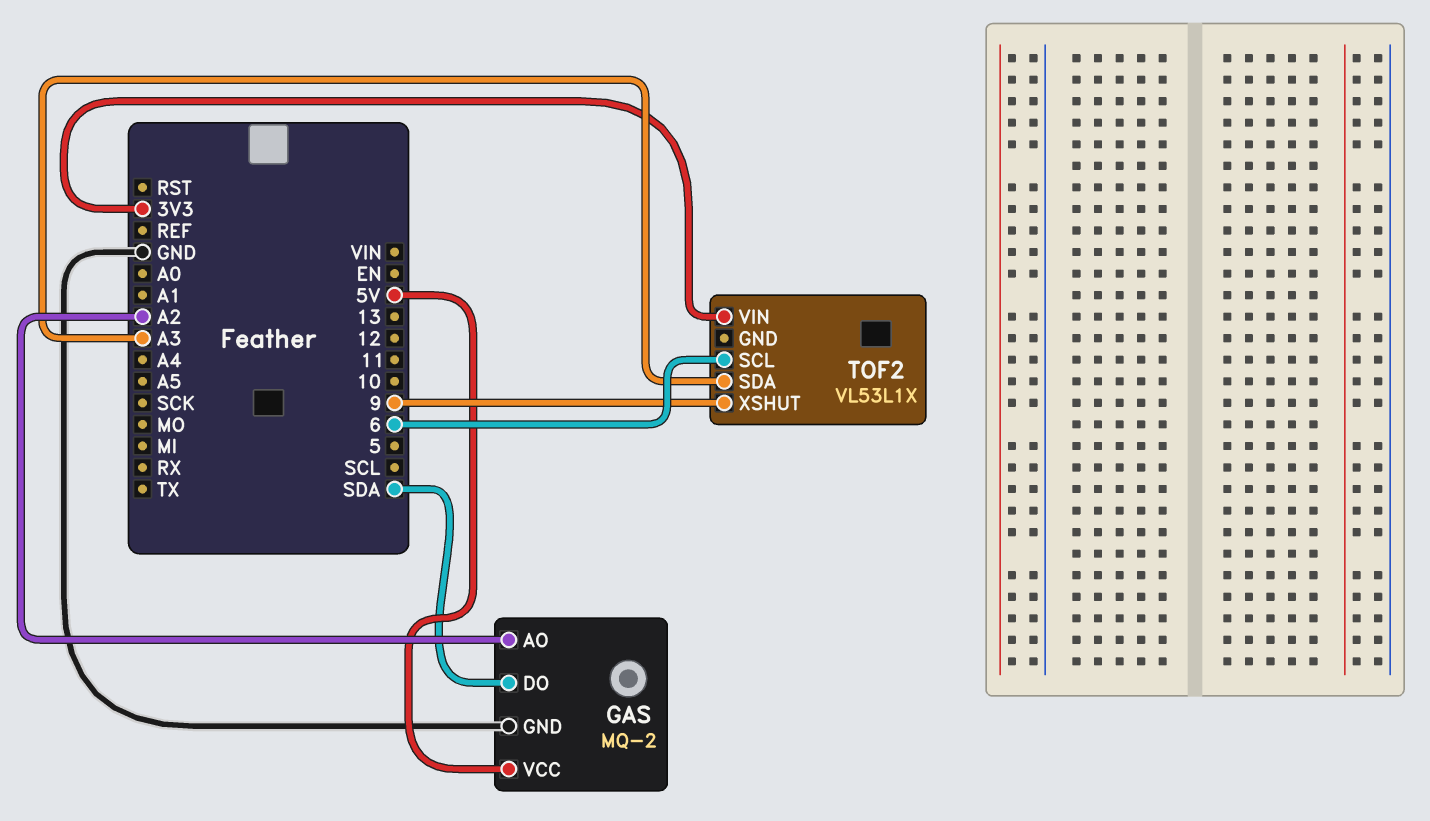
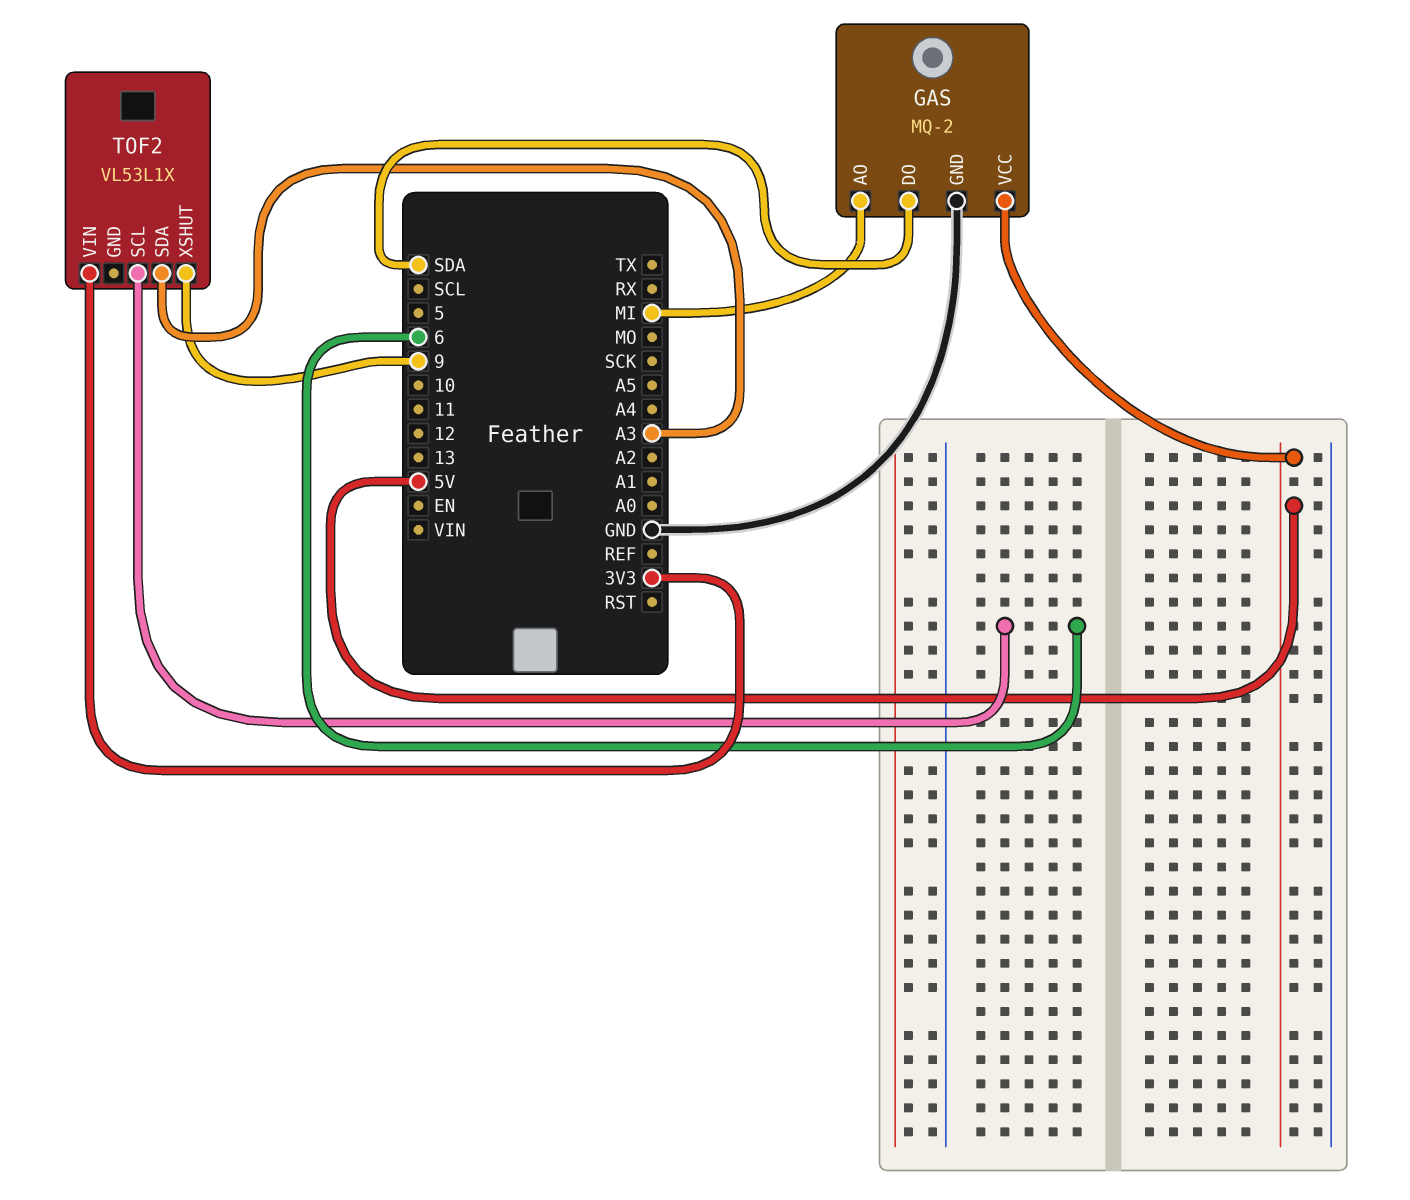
GAS pin AO: A2 -> MI

